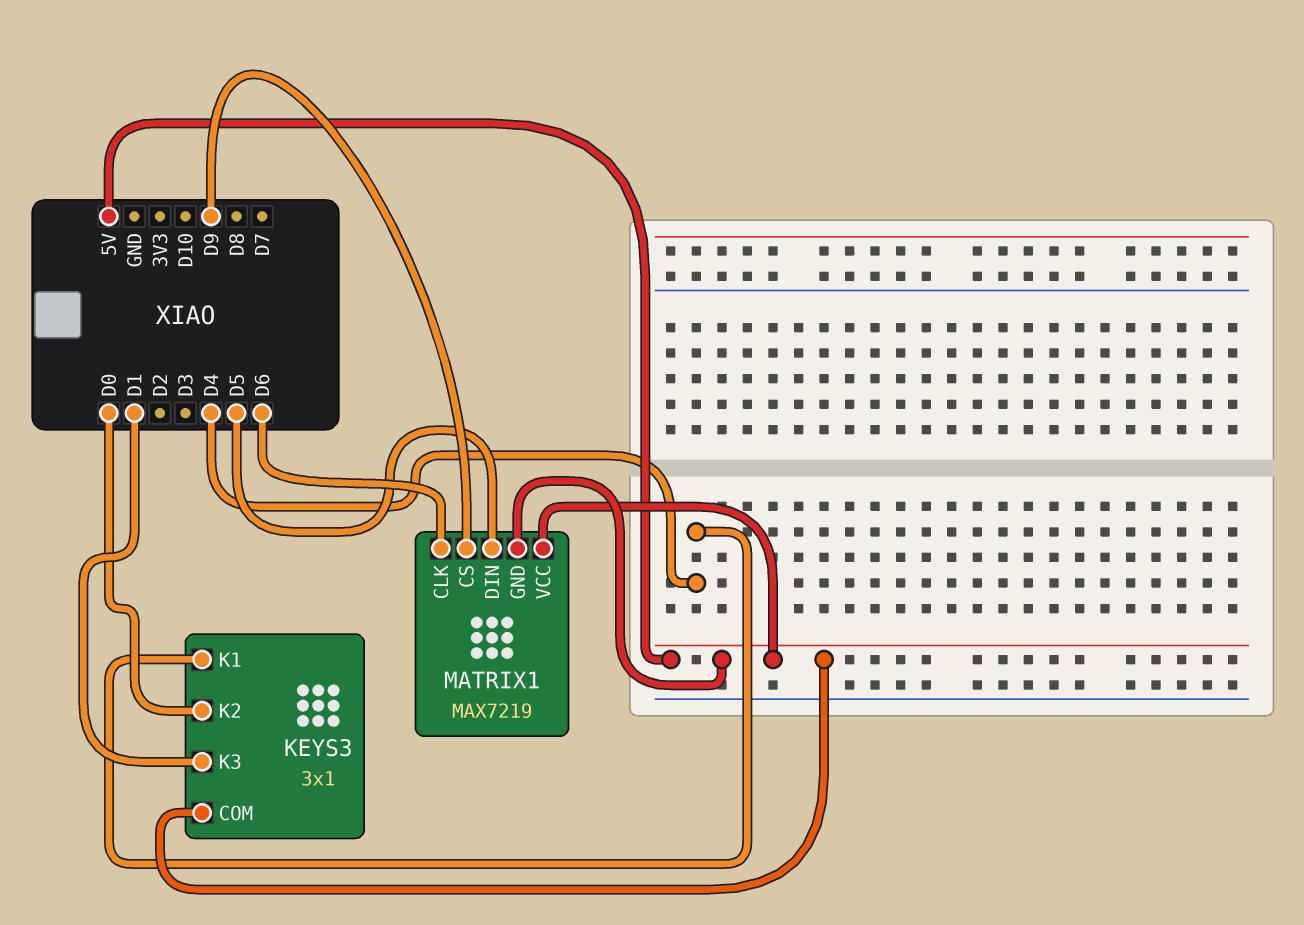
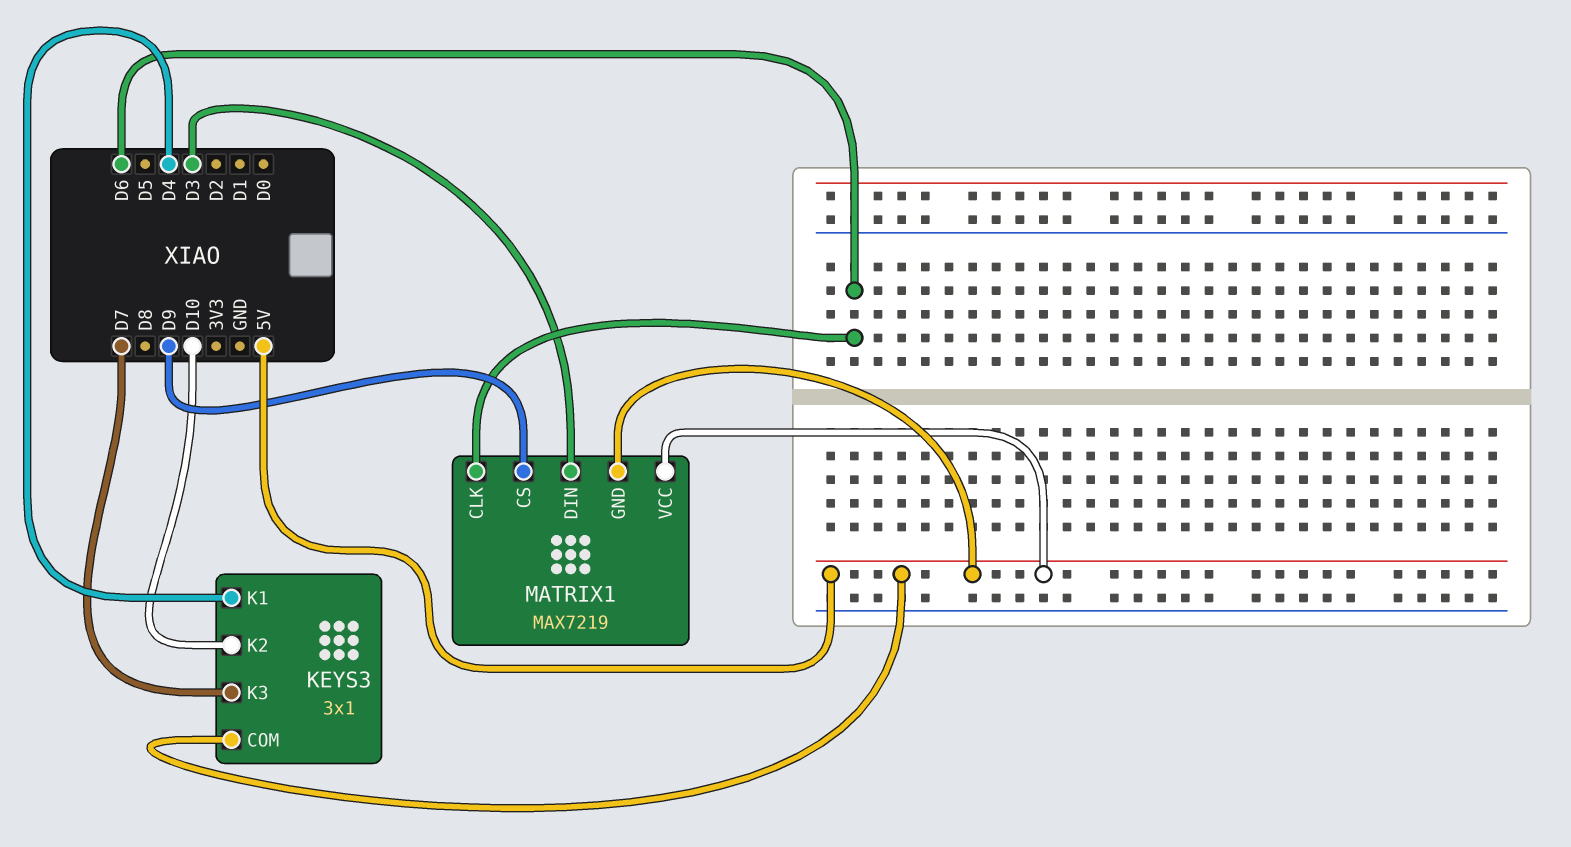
KEYS3 pin K2: D0 -> D10
KEYS3 pin K3: D1 -> D7
MATRIX1 pin DIN: D5 -> D3

